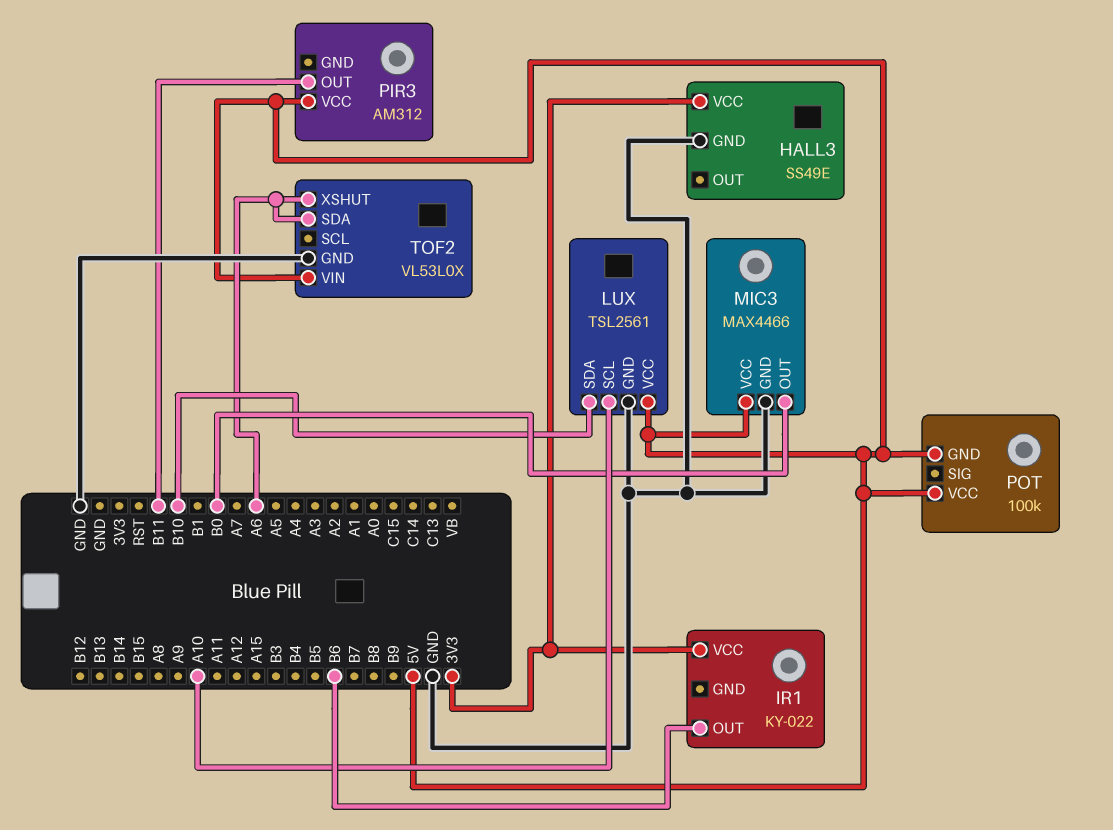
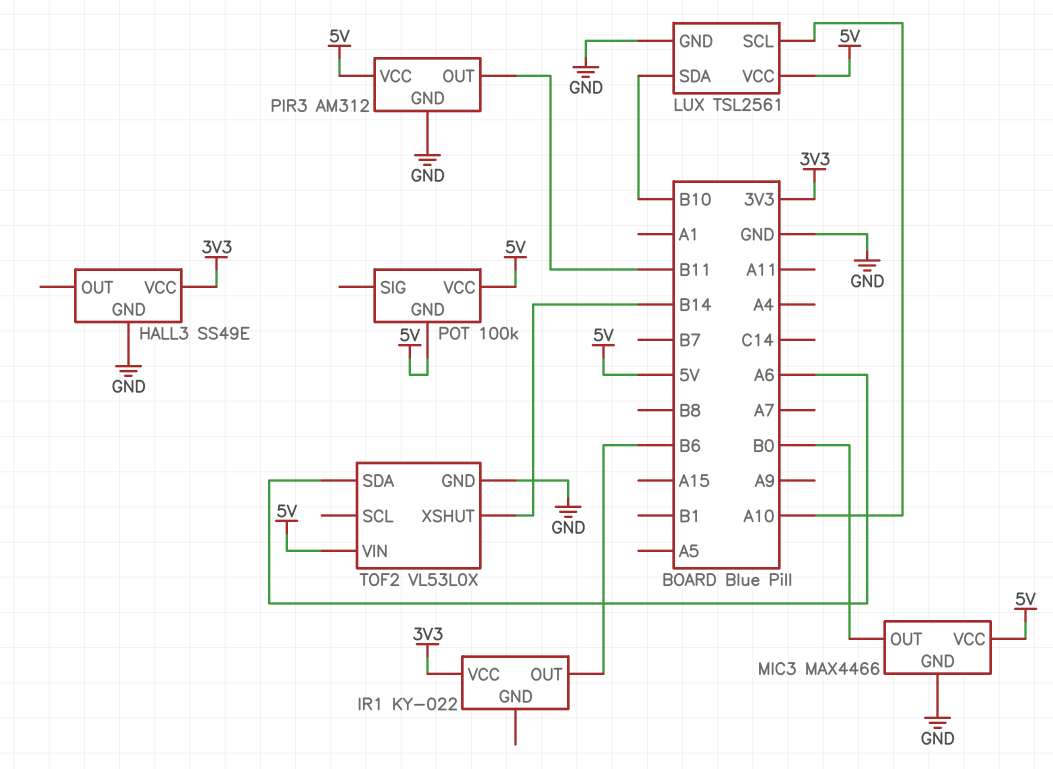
PIR3 pin GND: none -> GND
TOF2 pin XSHUT: A6 -> B14

